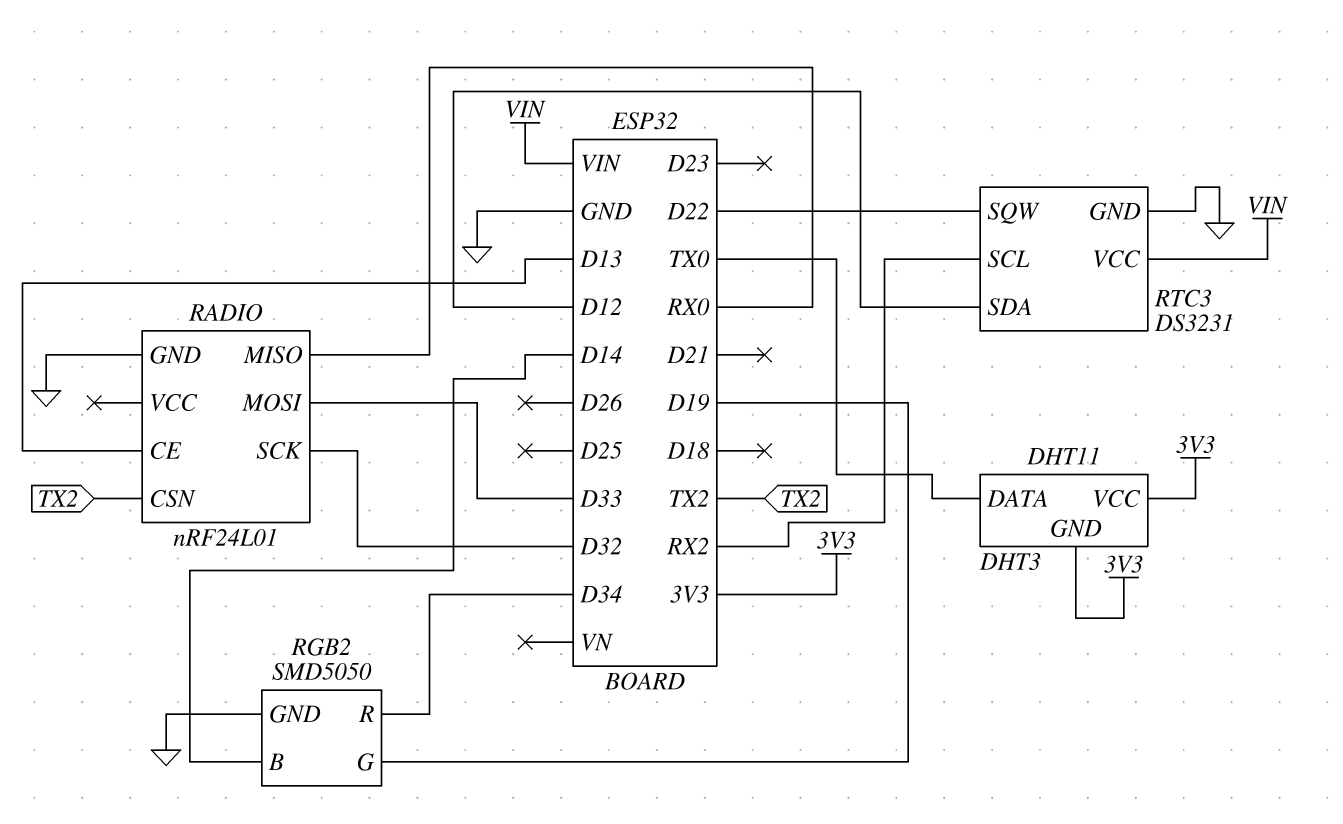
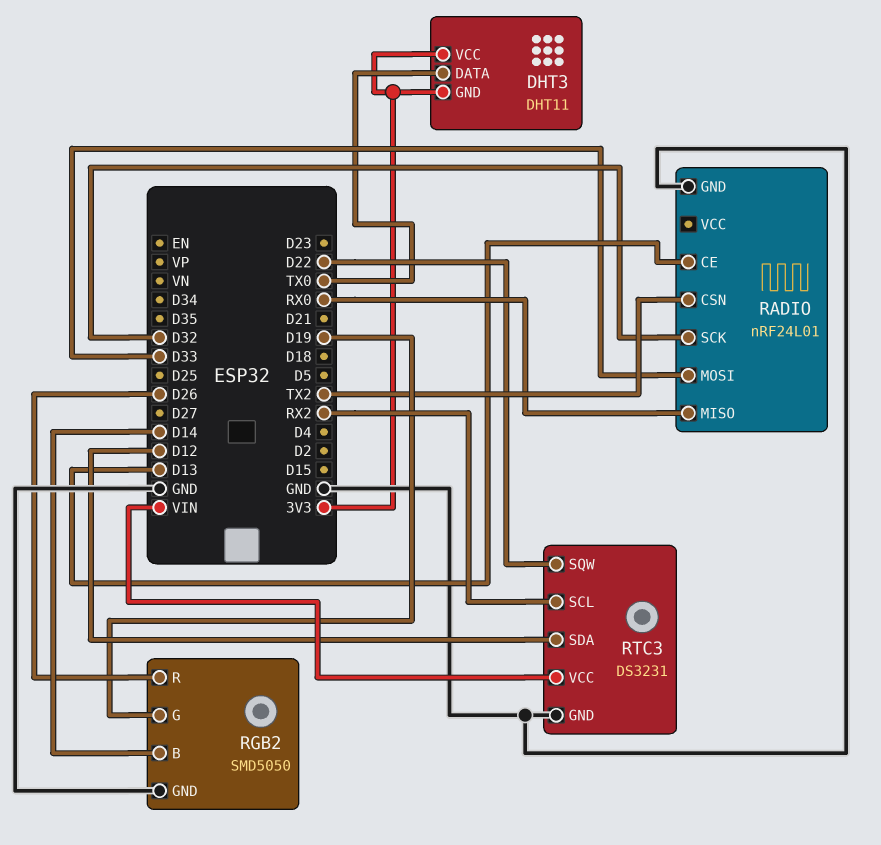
RGB2 pin R: D34 -> D26

